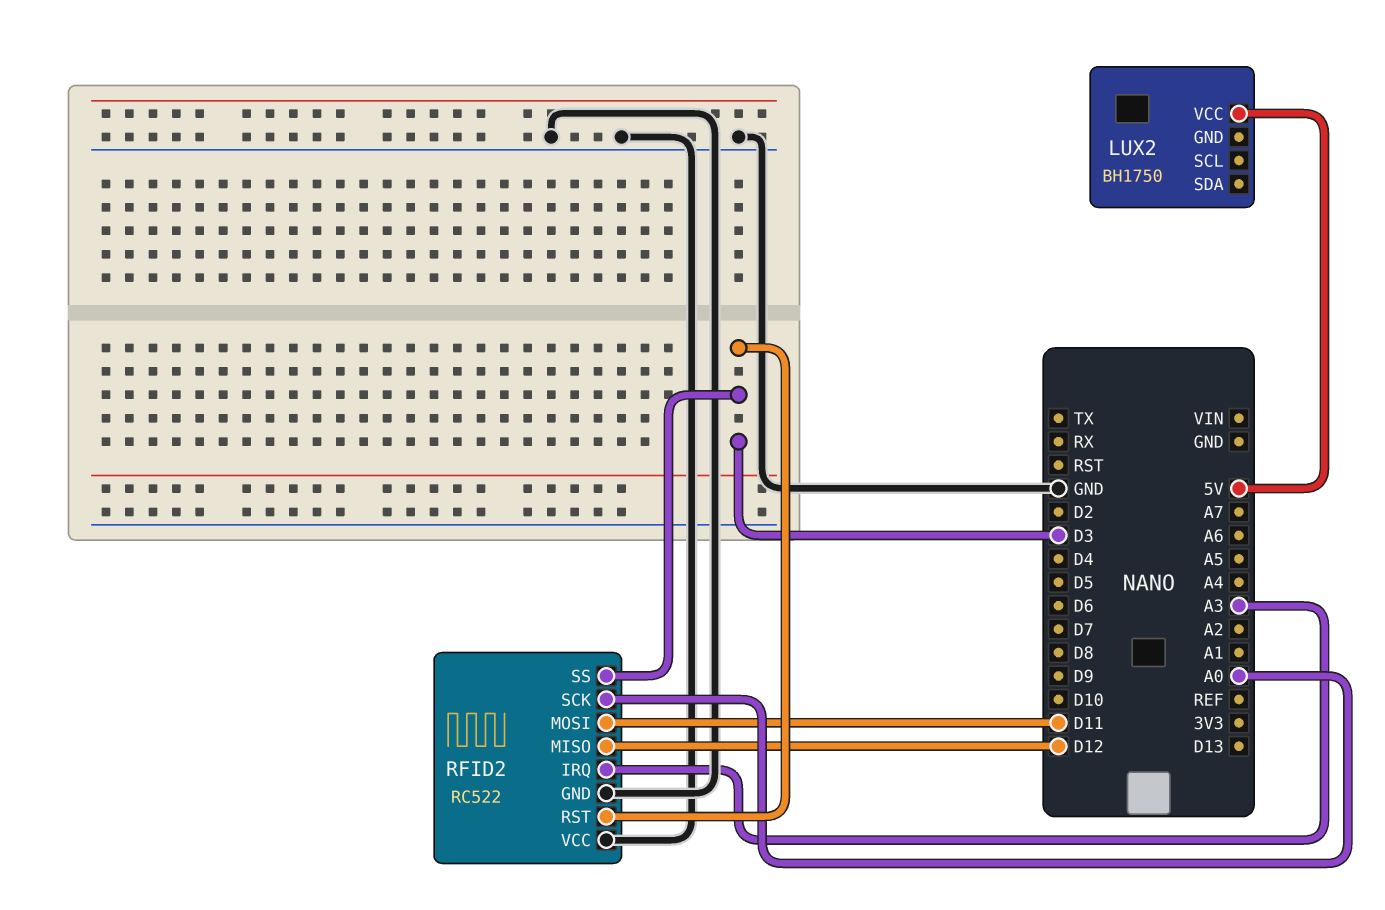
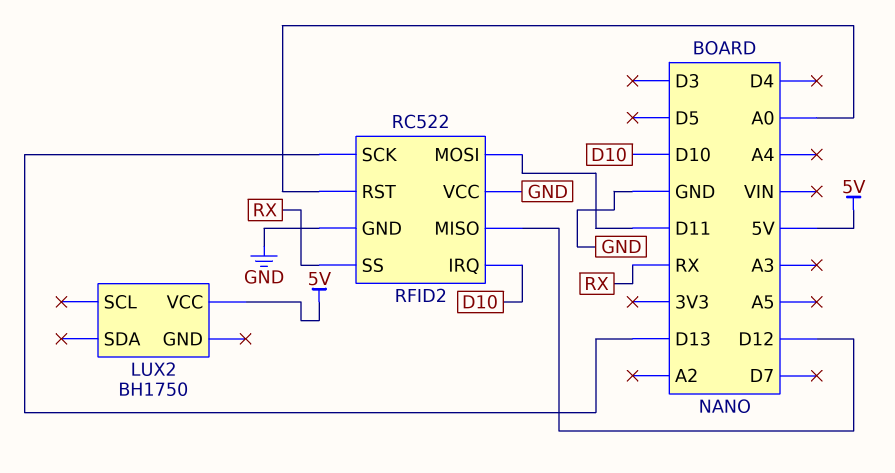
RFID2 pin IRQ: A3 -> D10
RFID2 pin RST: D3 -> A0
RFID2 pin SCK: A0 -> D13
RFID2 pin SS: D3 -> RX

